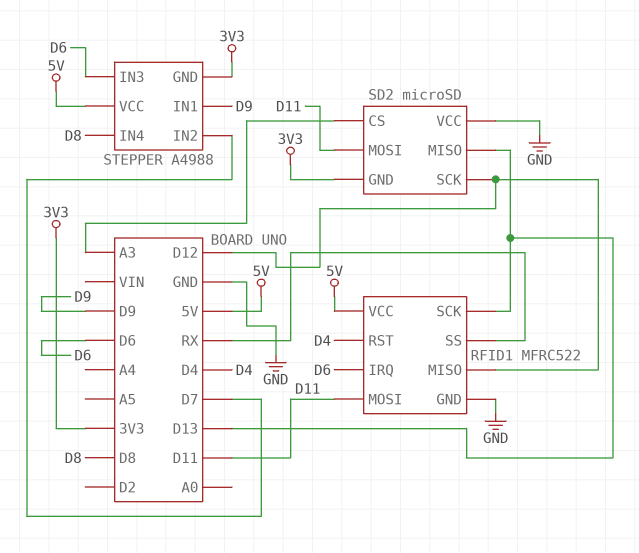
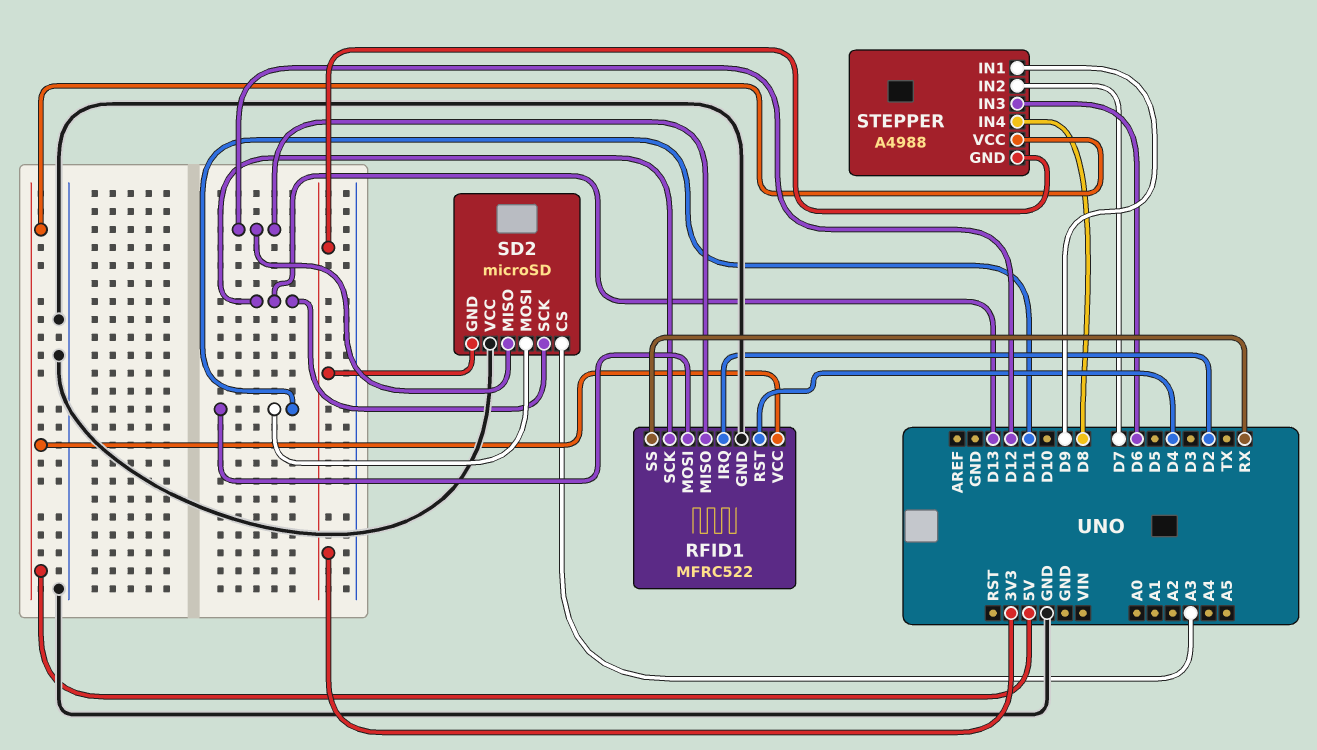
RFID1 pin IRQ: D6 -> D2
SD2 pin MISO: D13 -> D12
SD2 pin SCK: D12 -> D13

